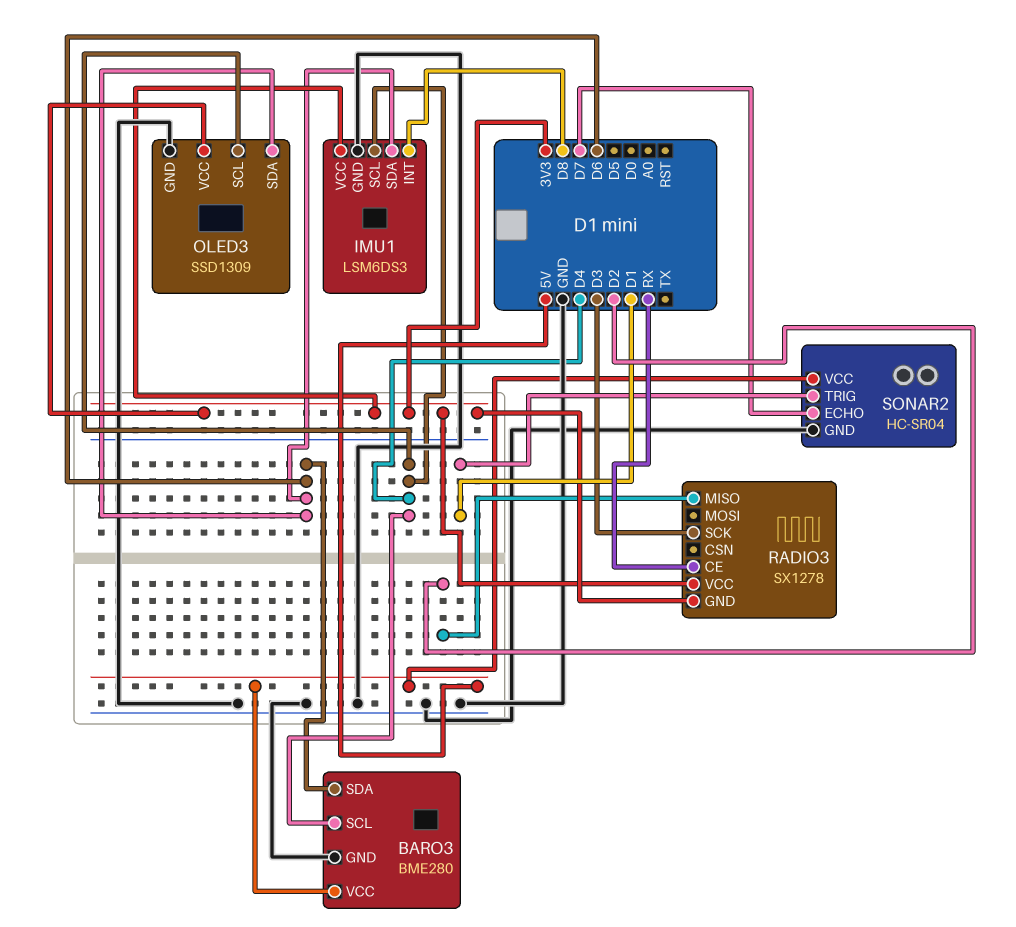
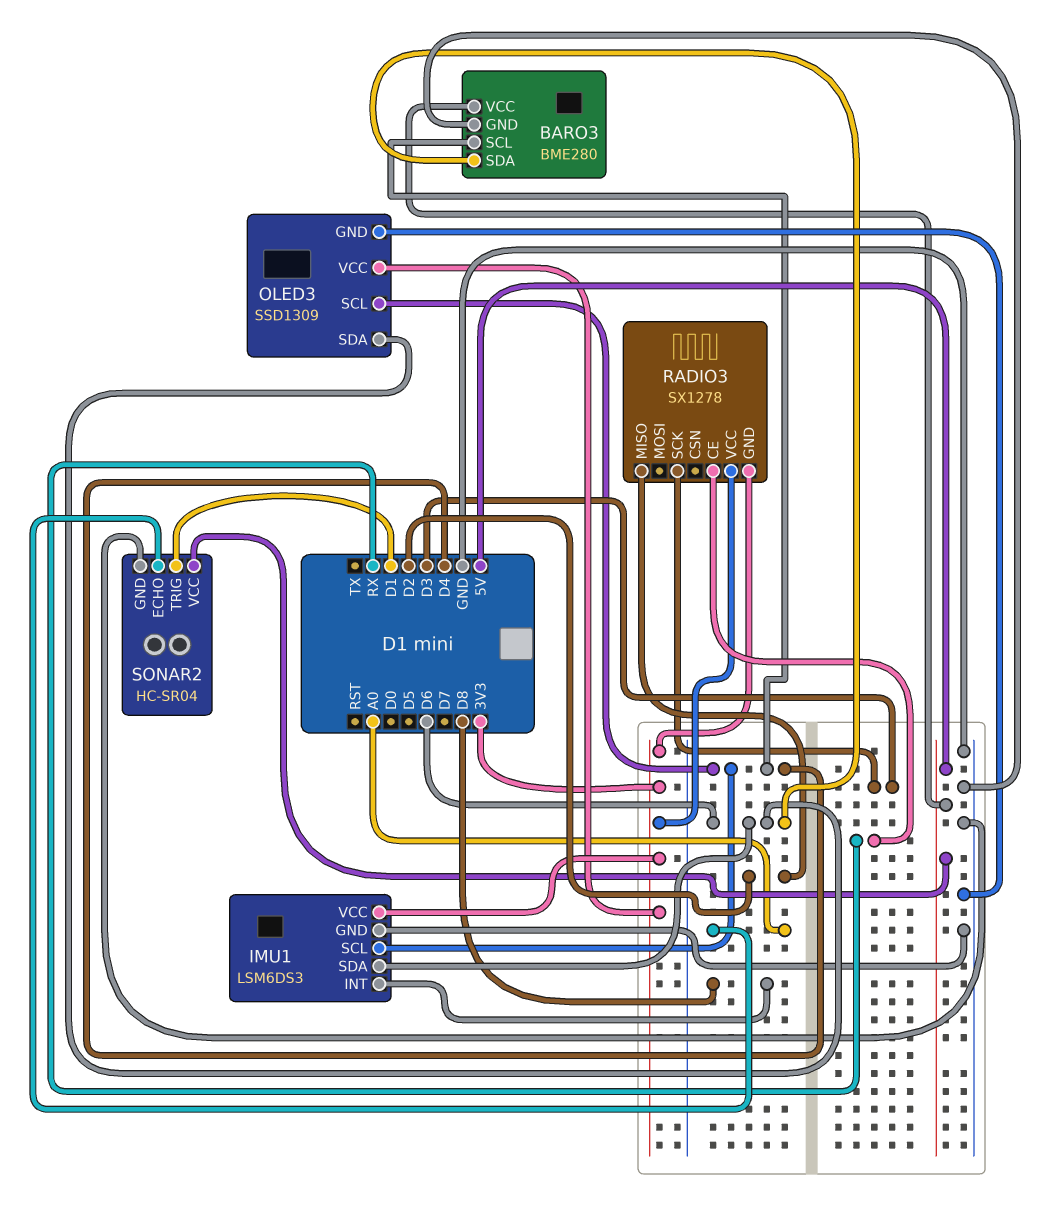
SONAR2 pin ECHO: D7 -> A0

